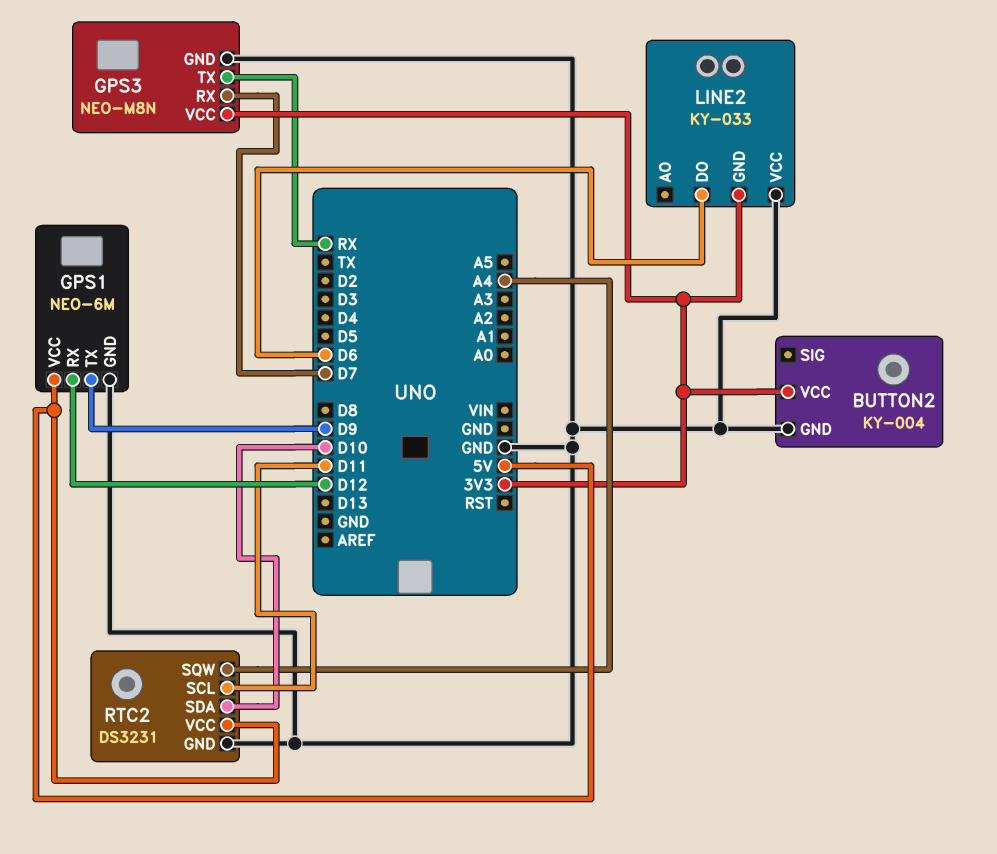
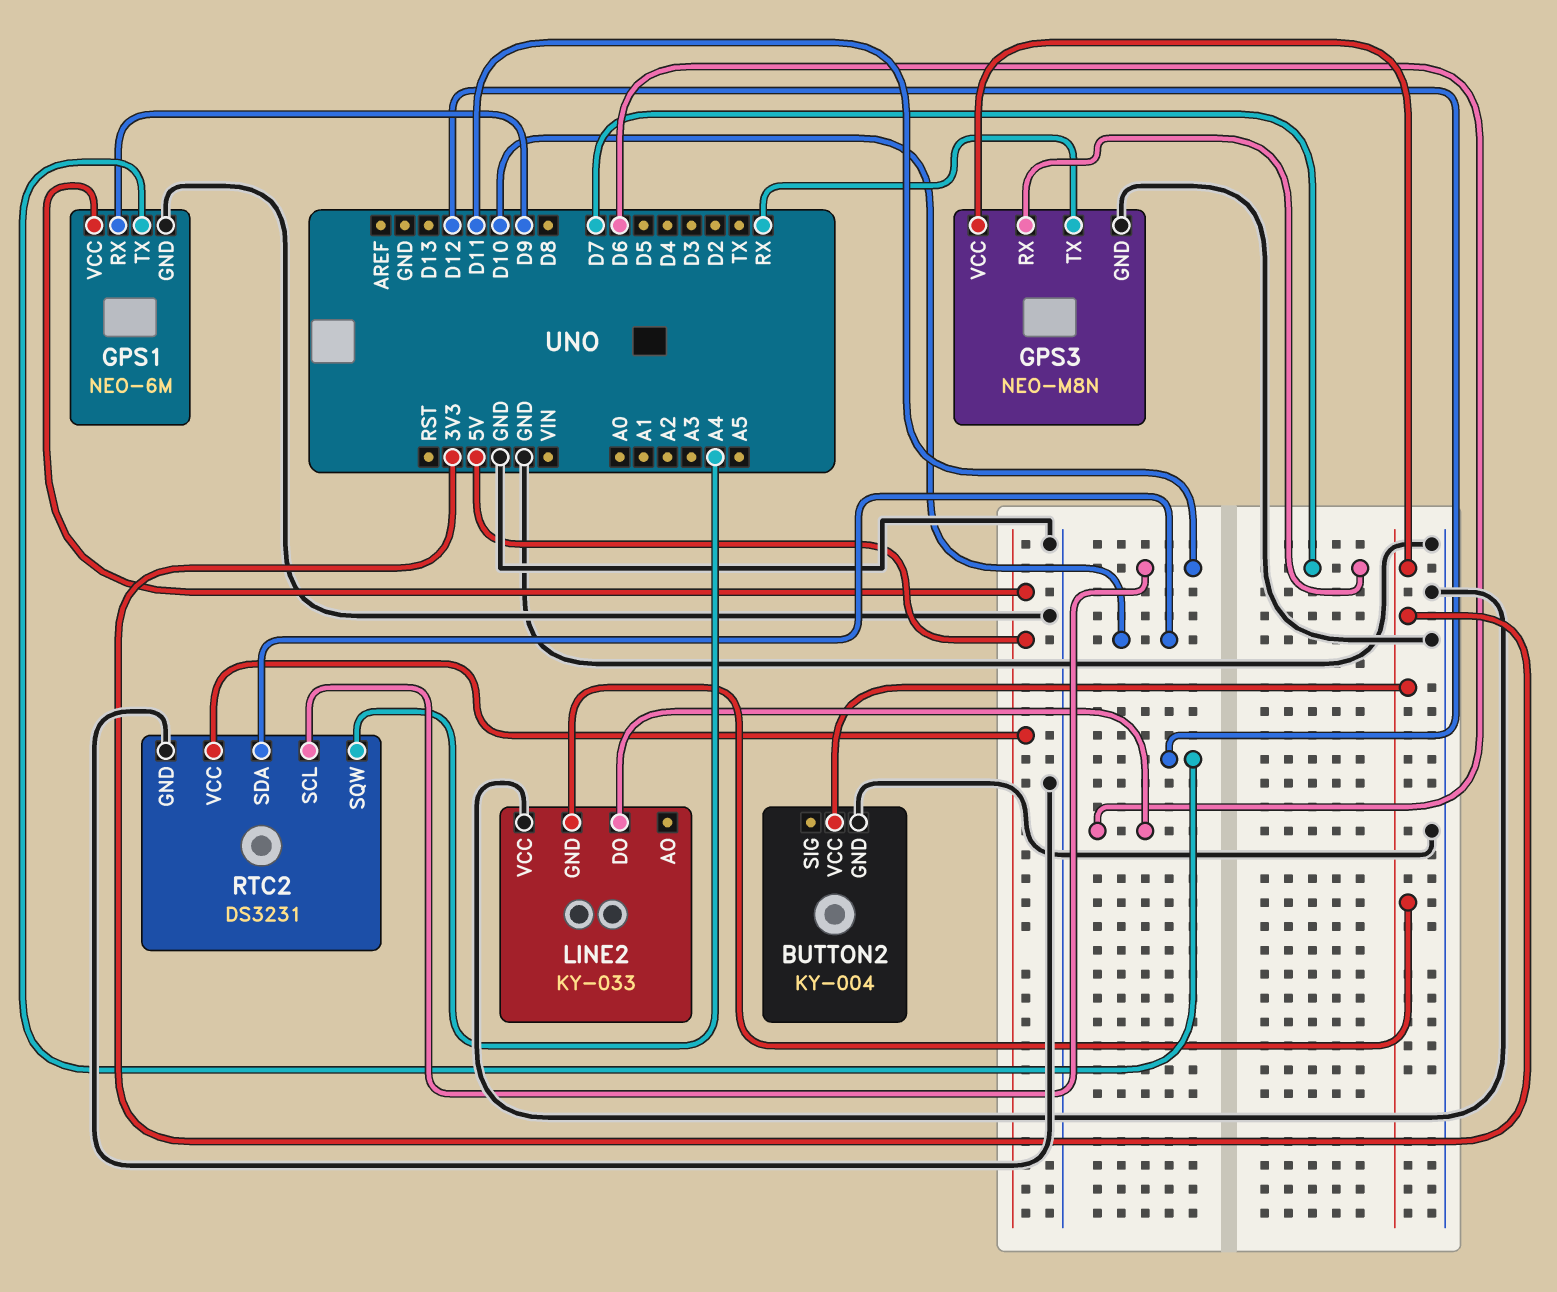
GPS1 pin RX: D12 -> D9
GPS1 pin TX: D9 -> D12

